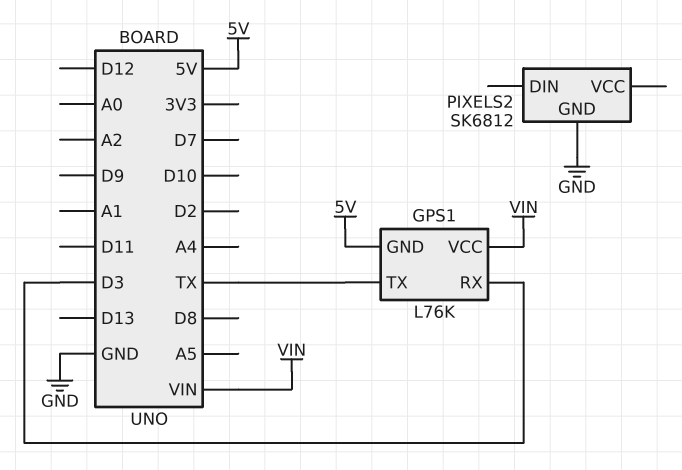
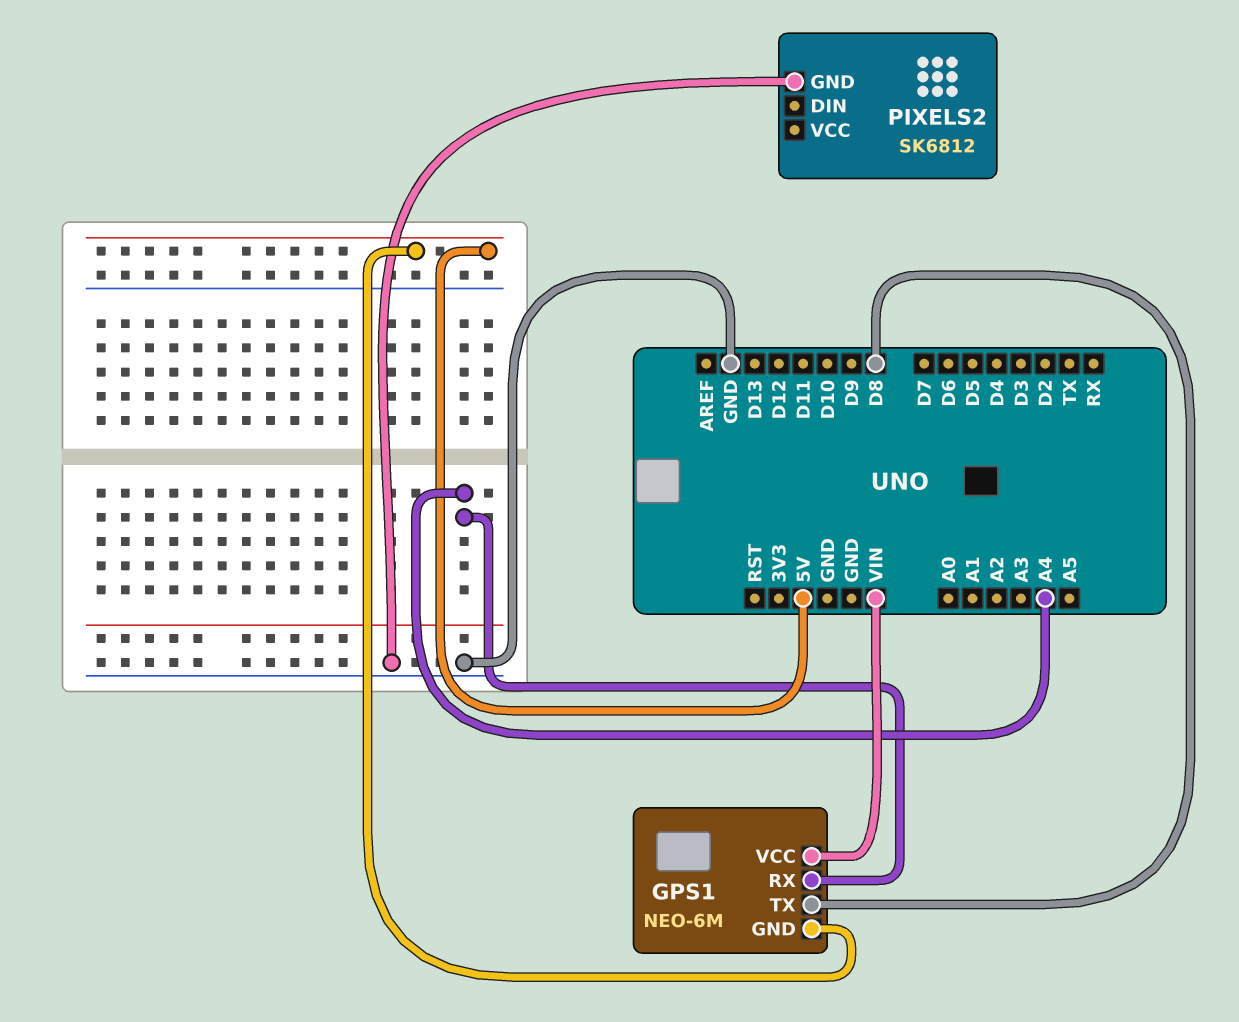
GPS1: L76K -> NEO-6M
GPS1 pin RX: D3 -> A4
GPS1 pin TX: TX -> D8

